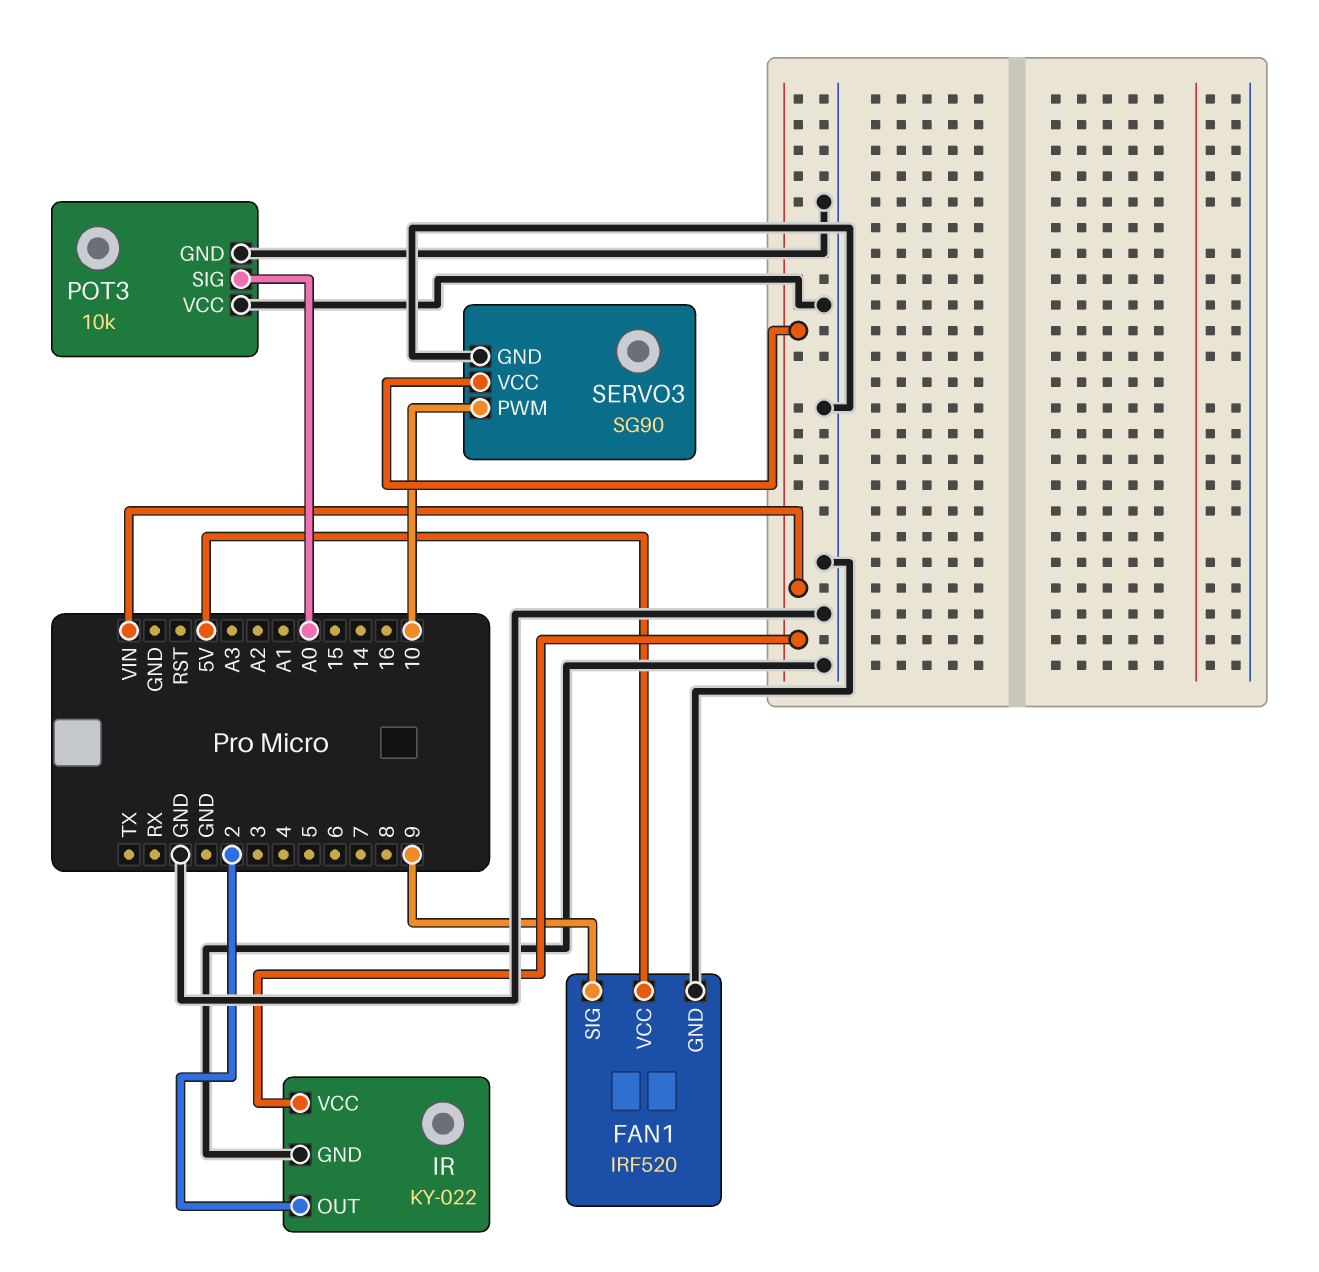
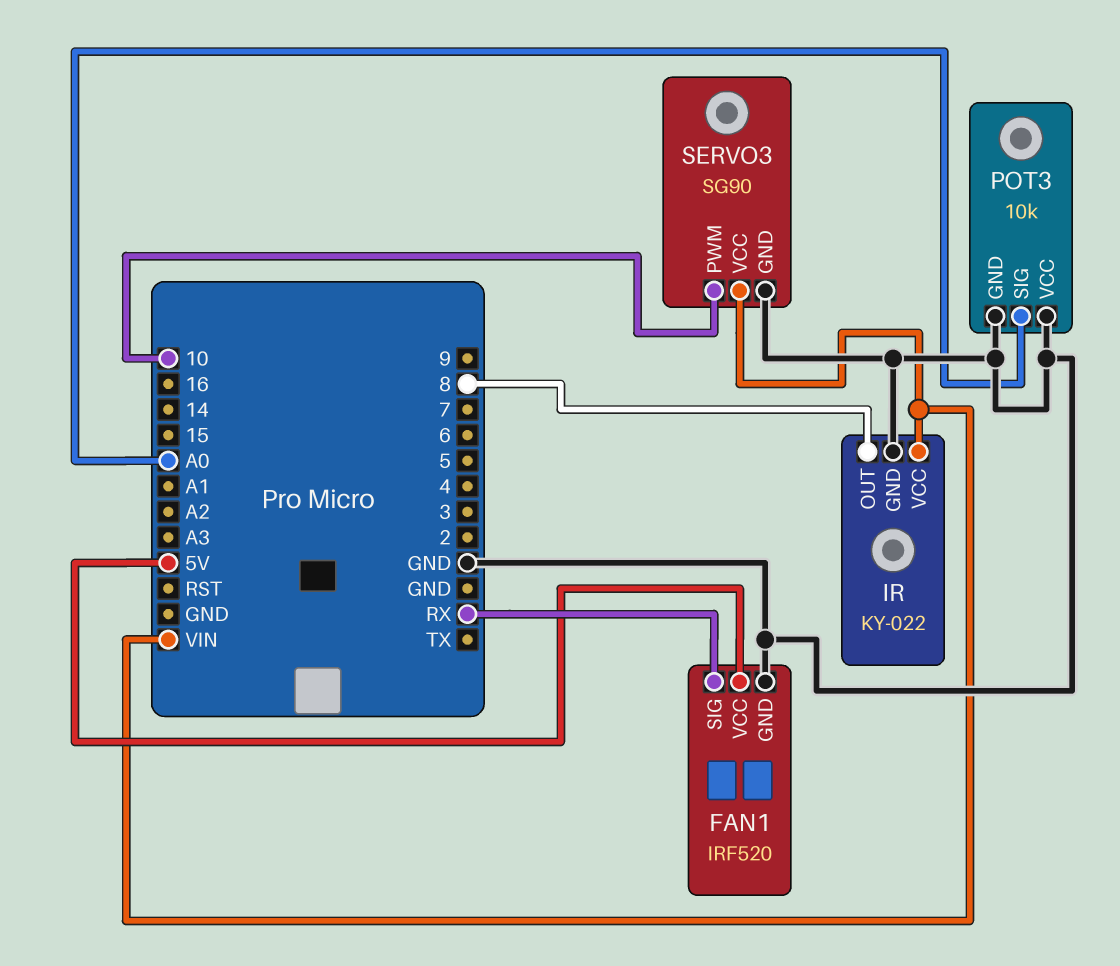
FAN1 pin SIG: 9 -> RX
IR pin OUT: 2 -> 8

